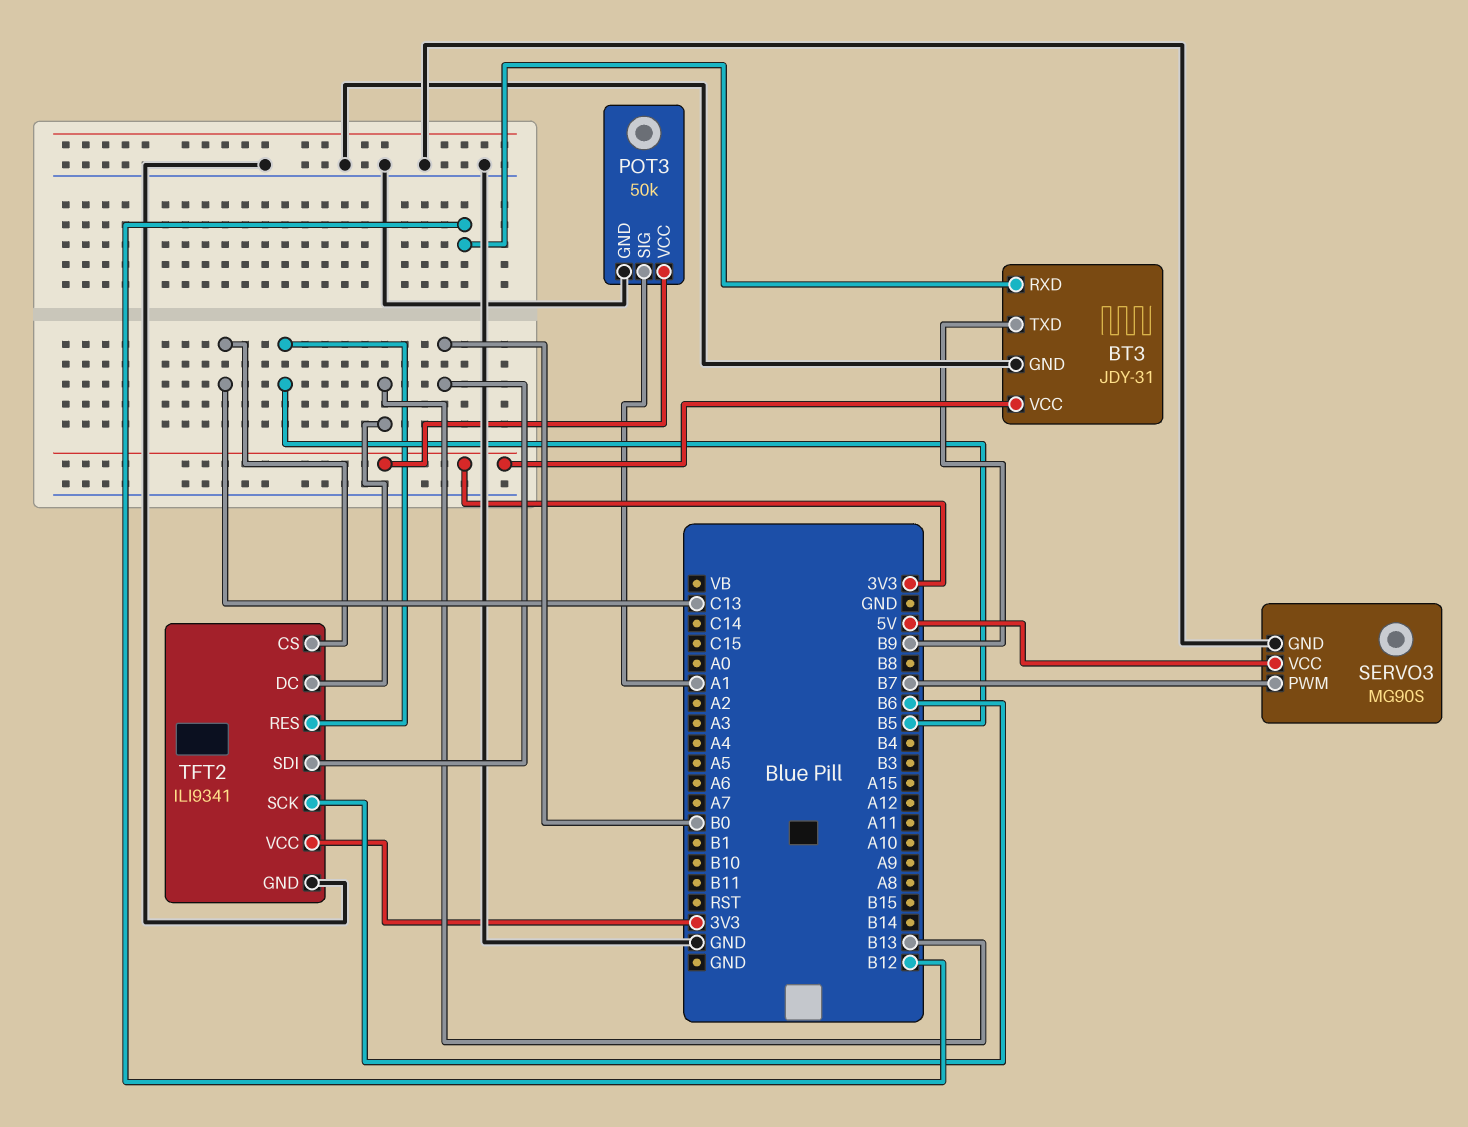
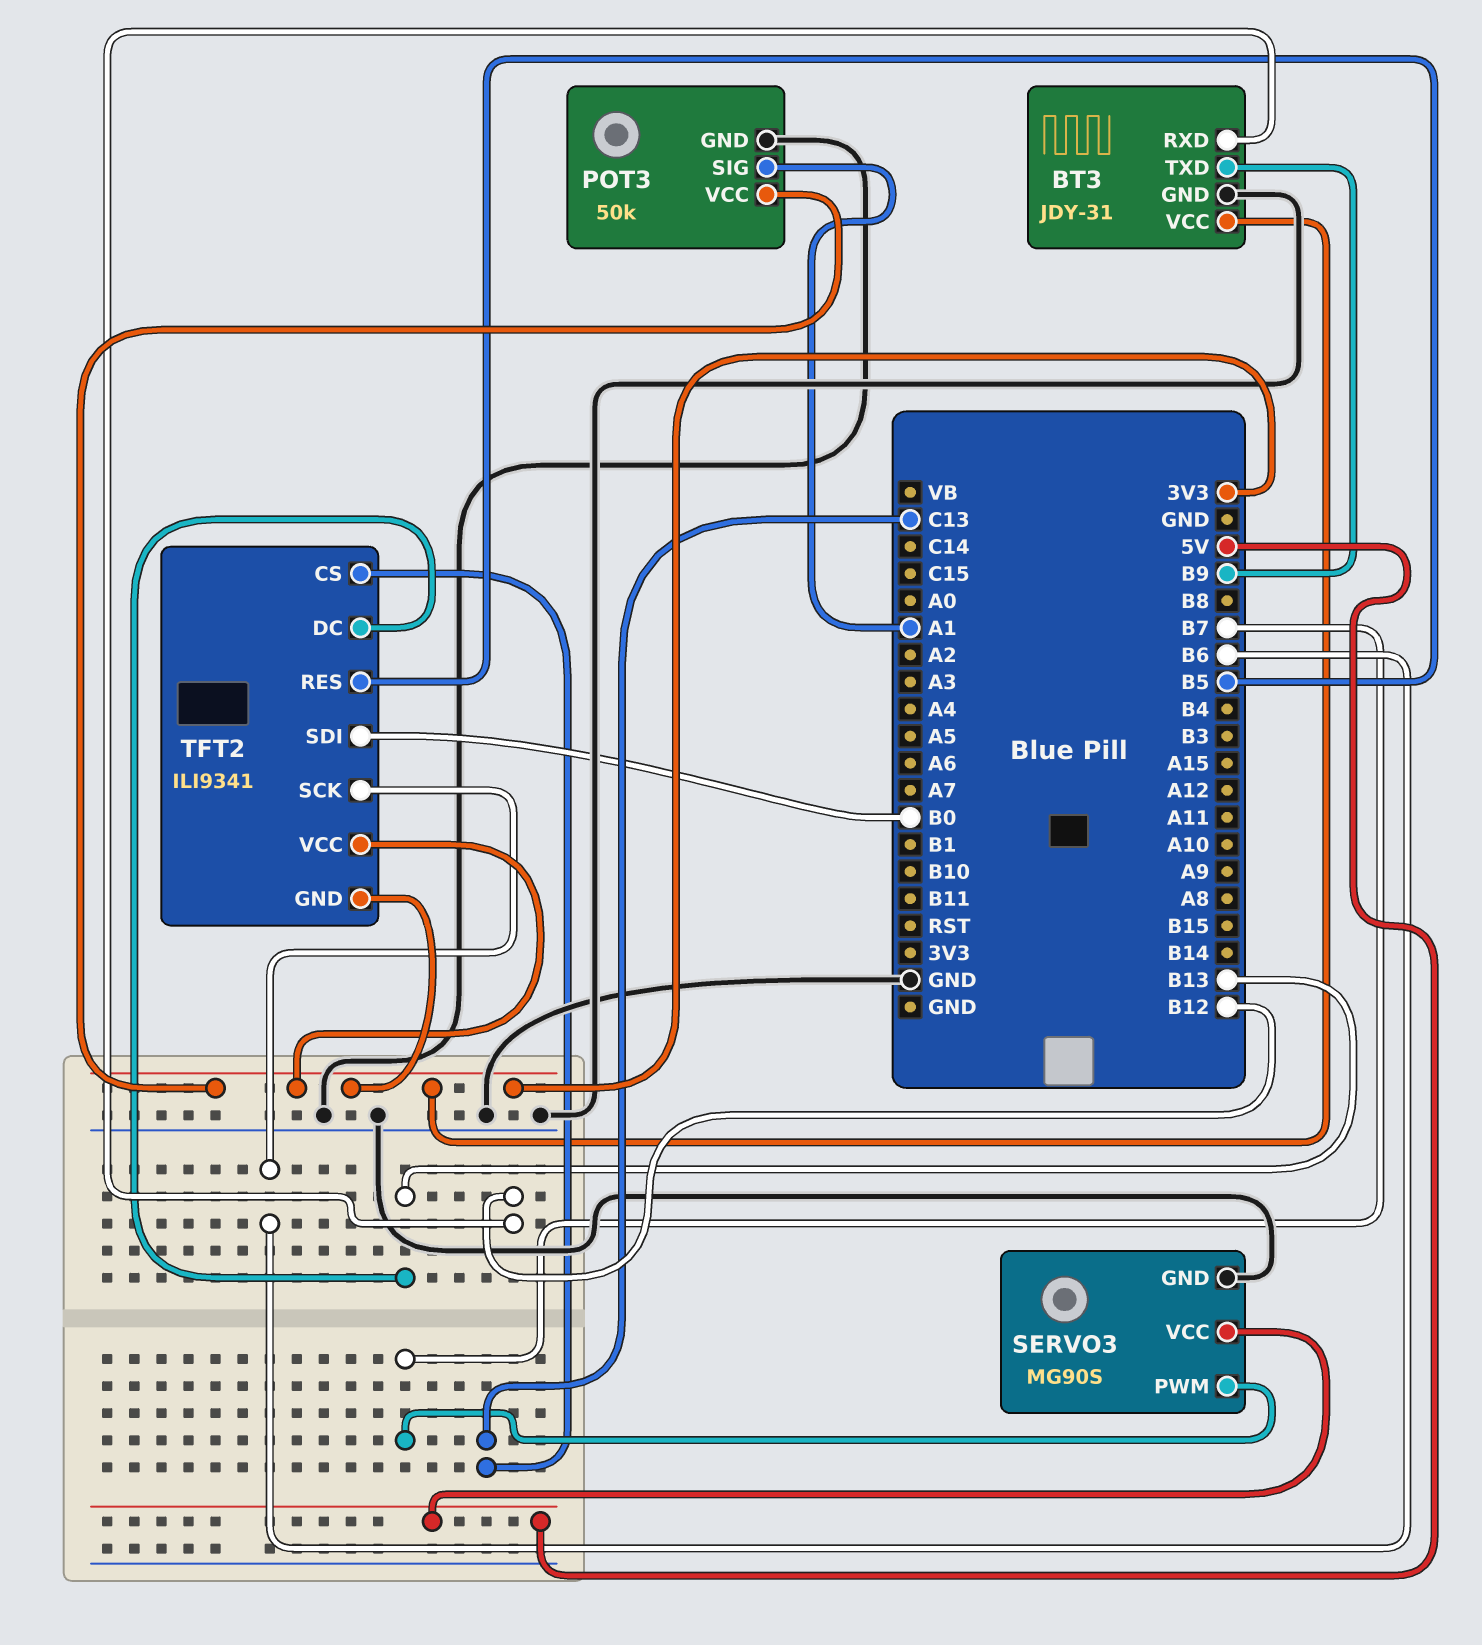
TFT2 pin GND: GND -> 3V3

